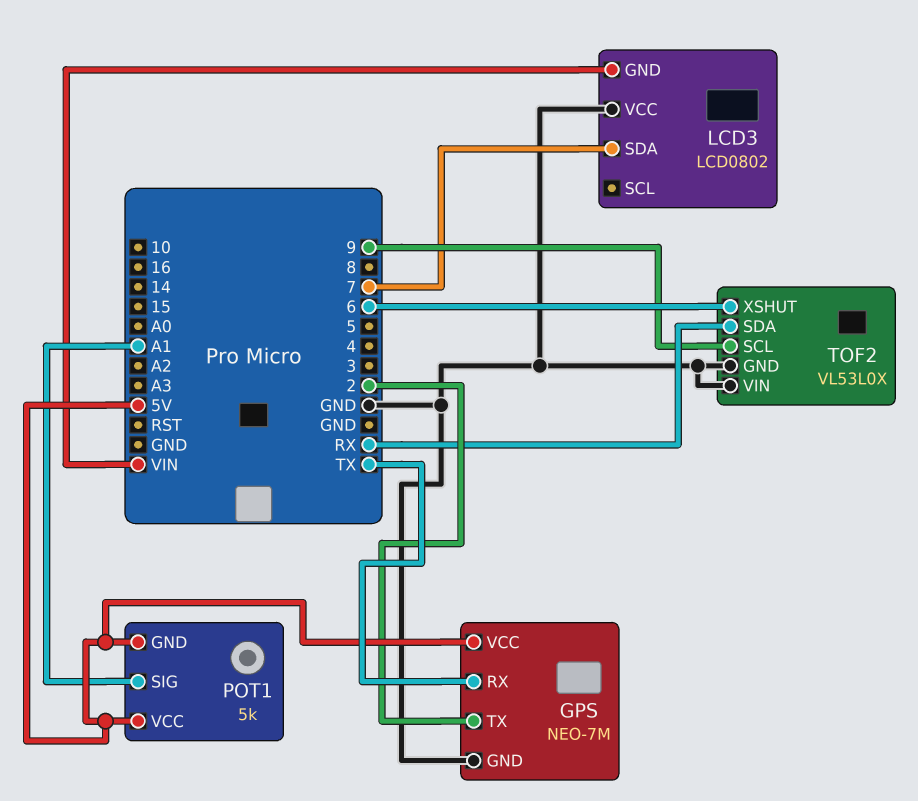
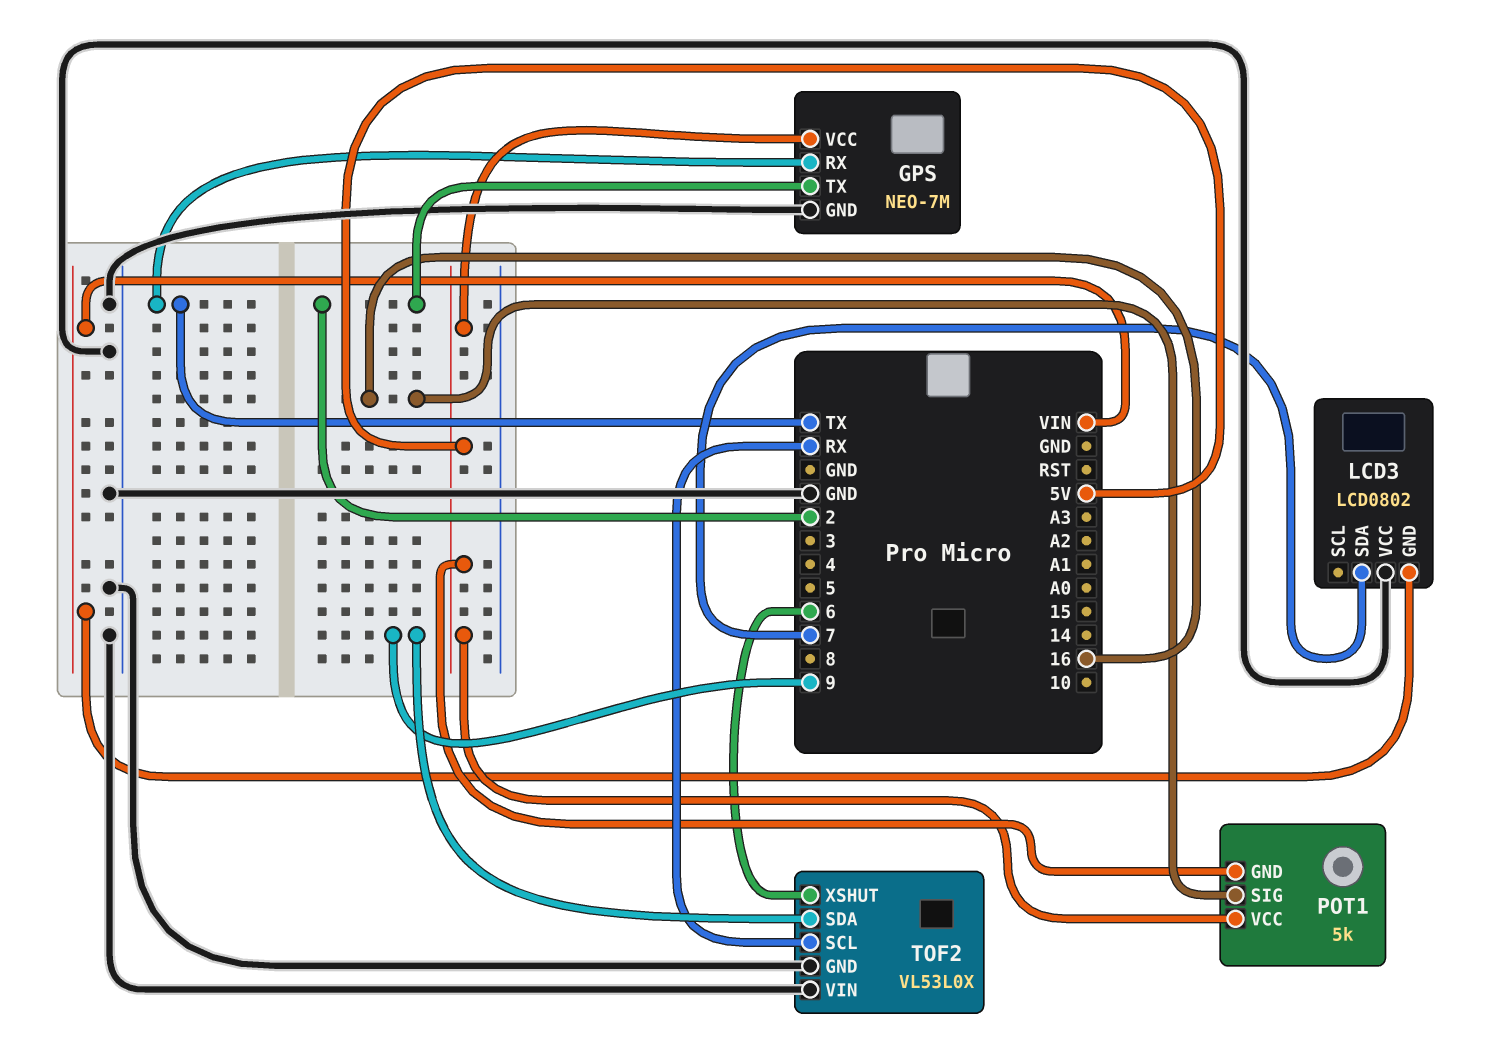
POT1 pin SIG: A1 -> 16
TOF2 pin SCL: 9 -> RX
TOF2 pin SDA: RX -> 9

